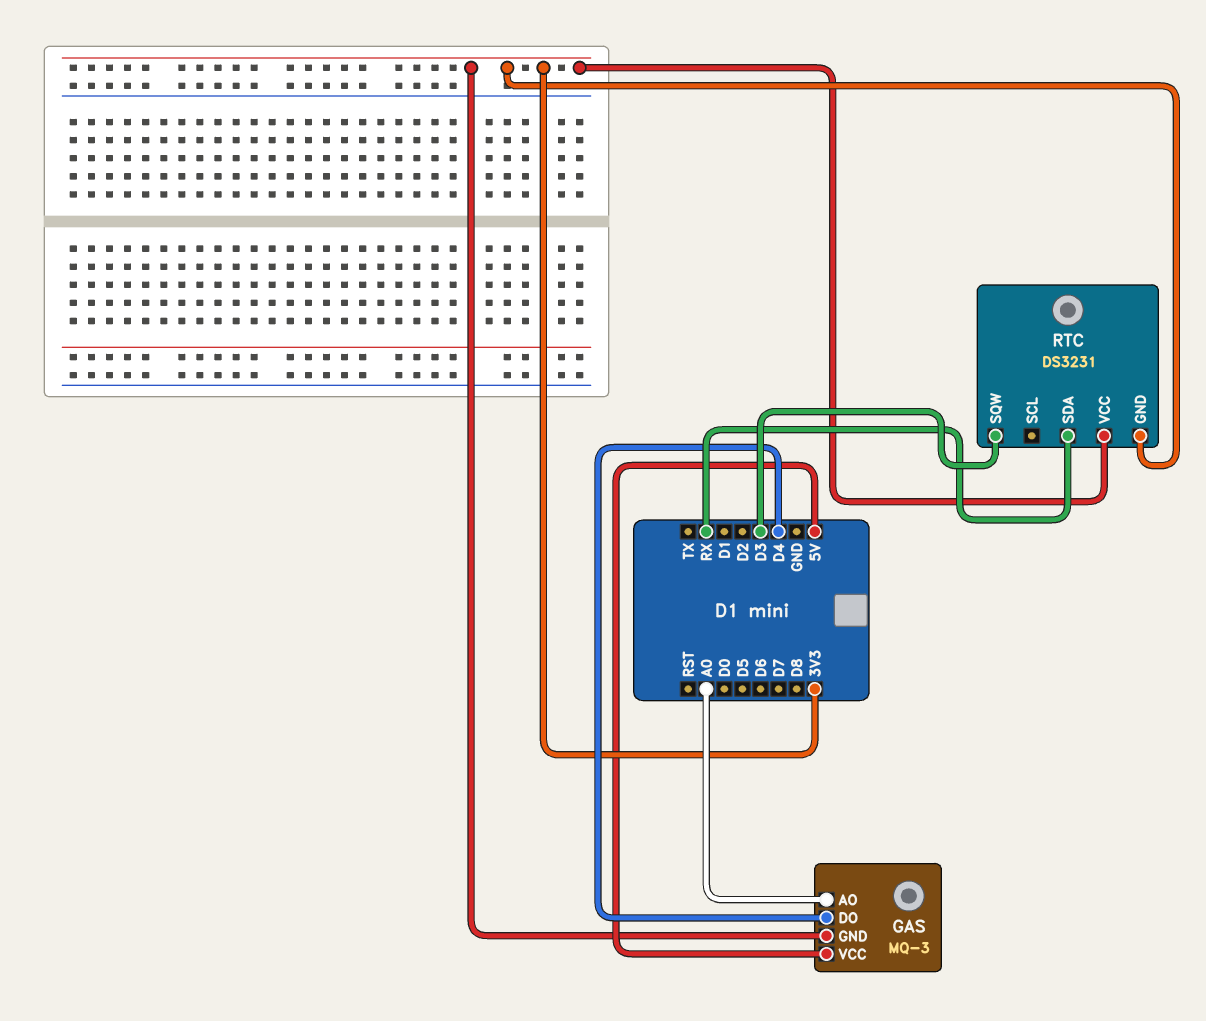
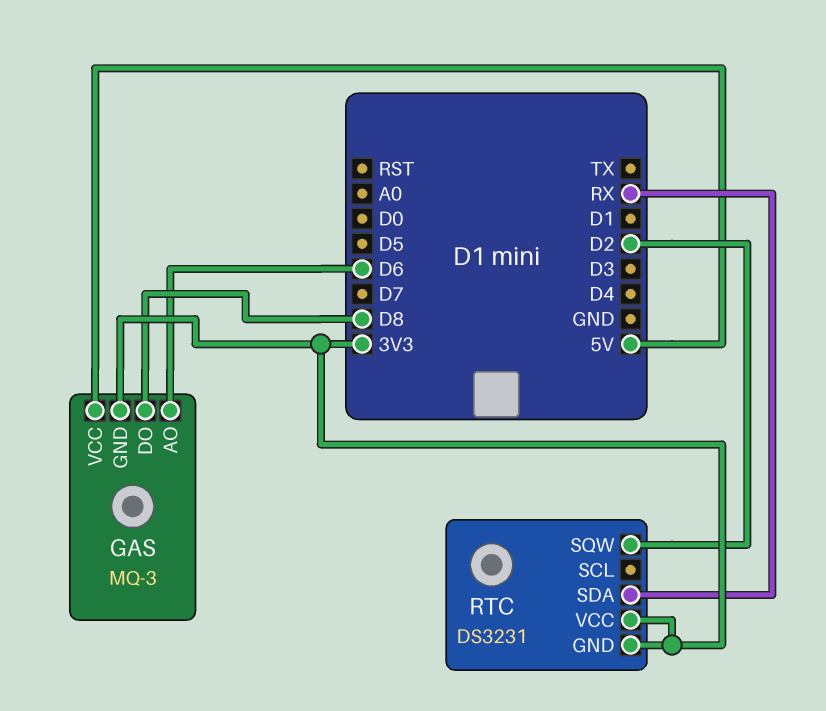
GAS pin AO: A0 -> D6
GAS pin DO: D4 -> D8
RTC pin SQW: D3 -> D2

